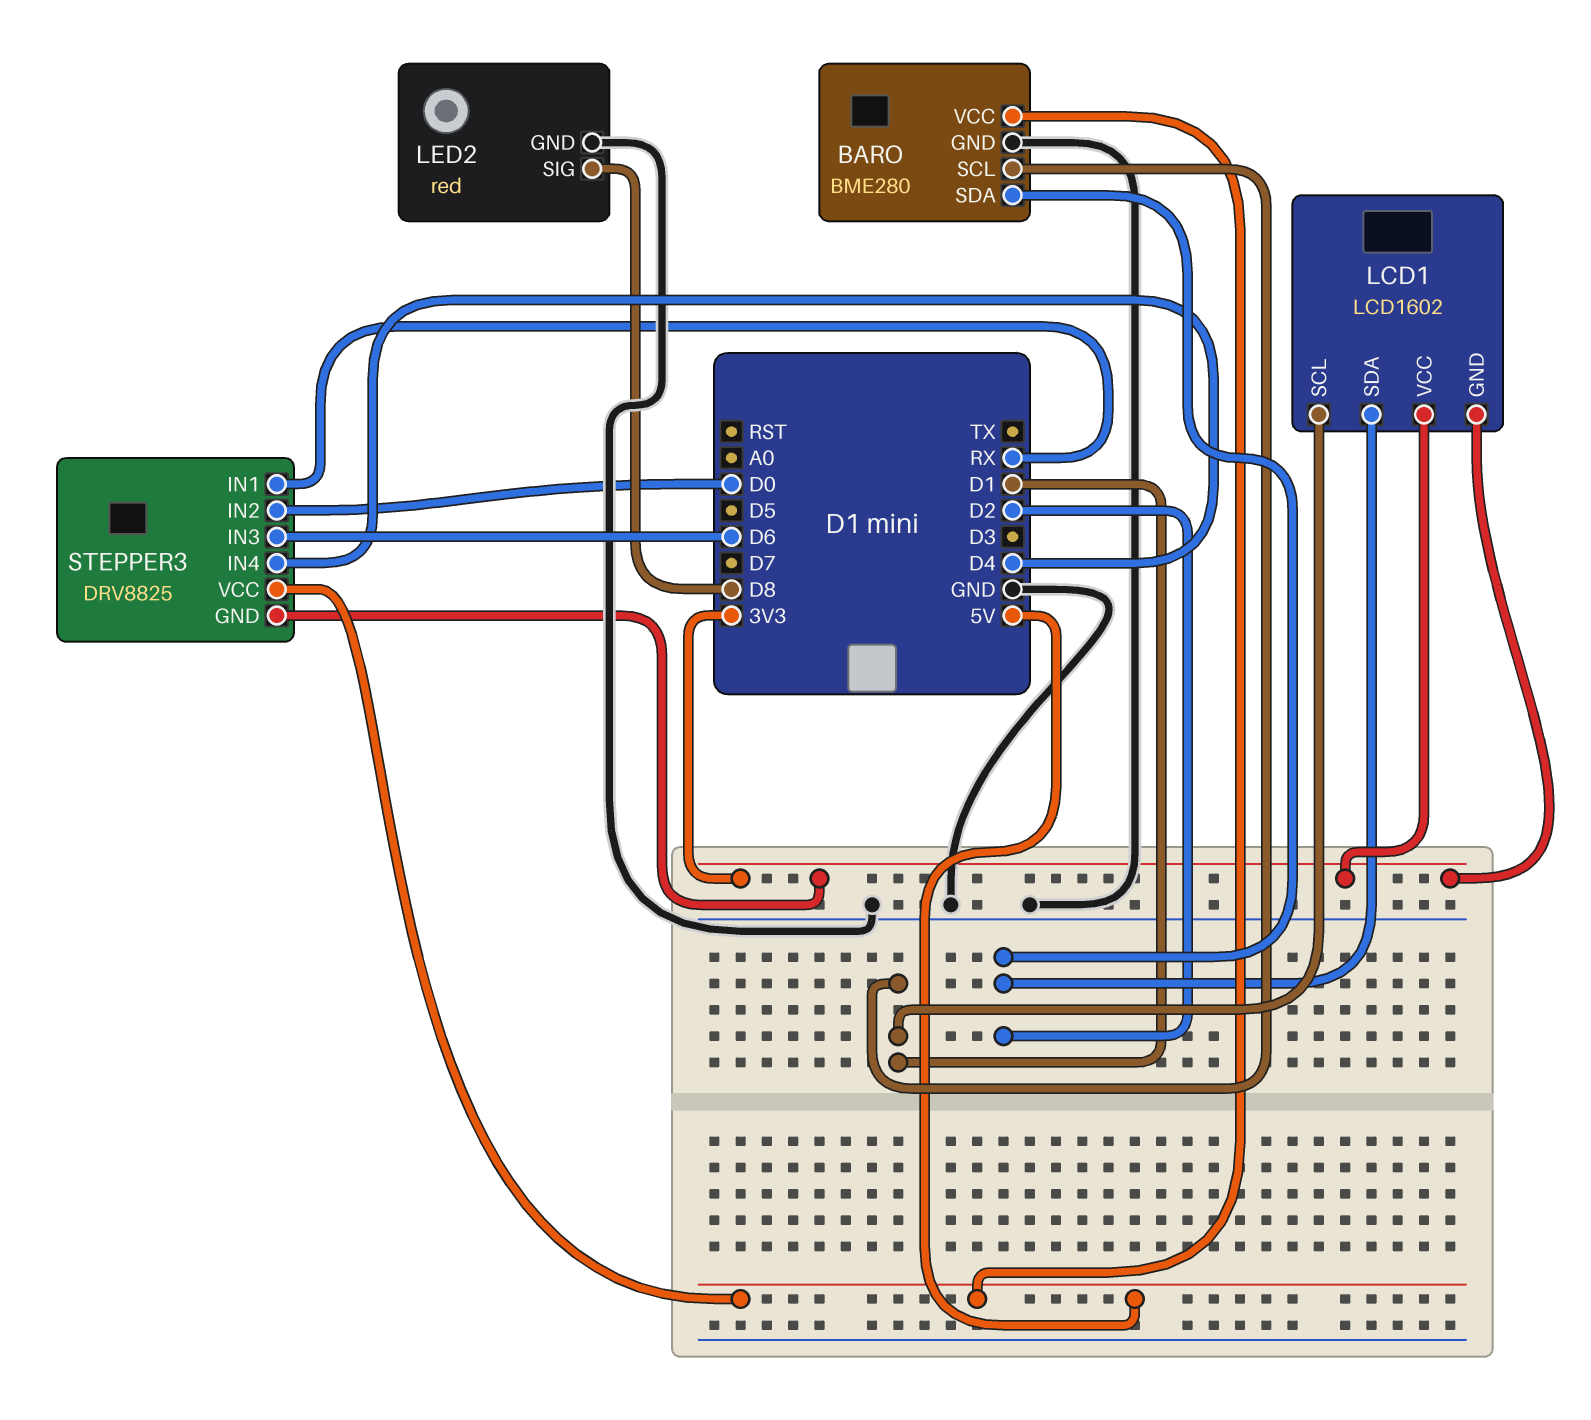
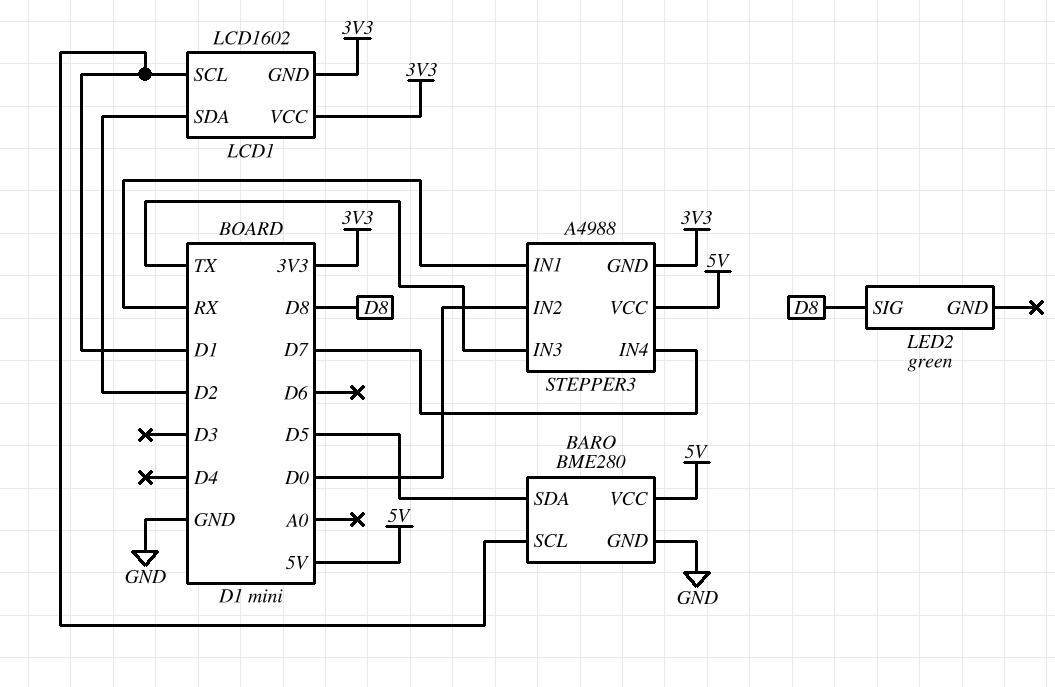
BARO pin SDA: D2 -> D5
LED2: red -> green
LED2 pin GND: GND -> none
STEPPER3: DRV8825 -> A4988
STEPPER3 pin IN3: D6 -> TX
STEPPER3 pin IN4: D4 -> D7

